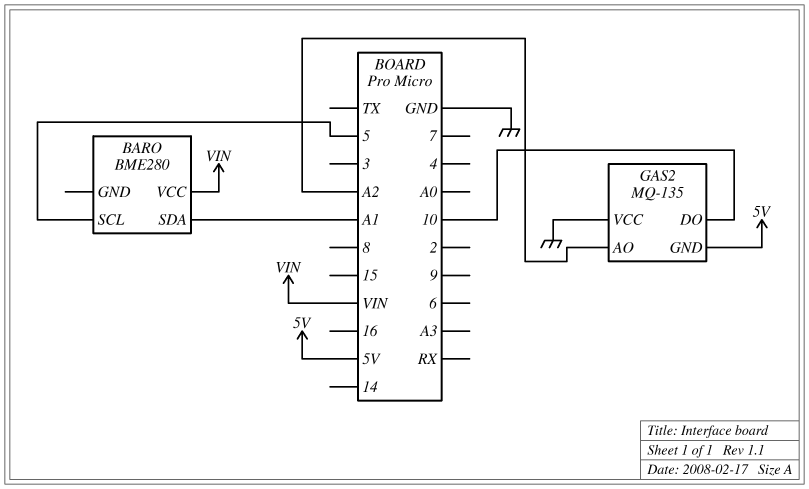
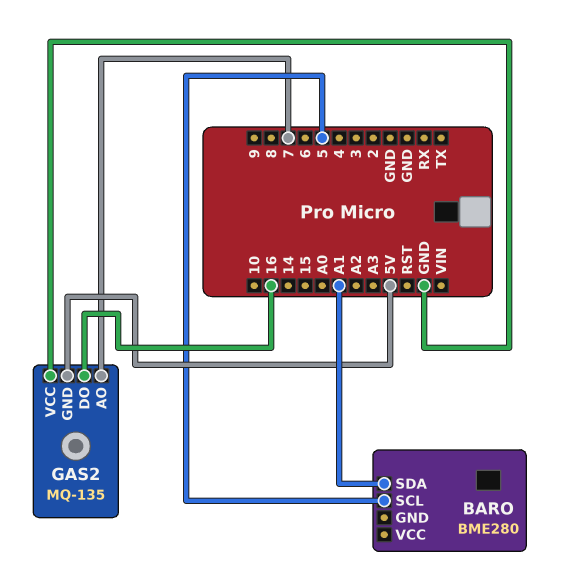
BARO pin VCC: VIN -> none
GAS2 pin AO: A2 -> 7
GAS2 pin DO: 10 -> 16

